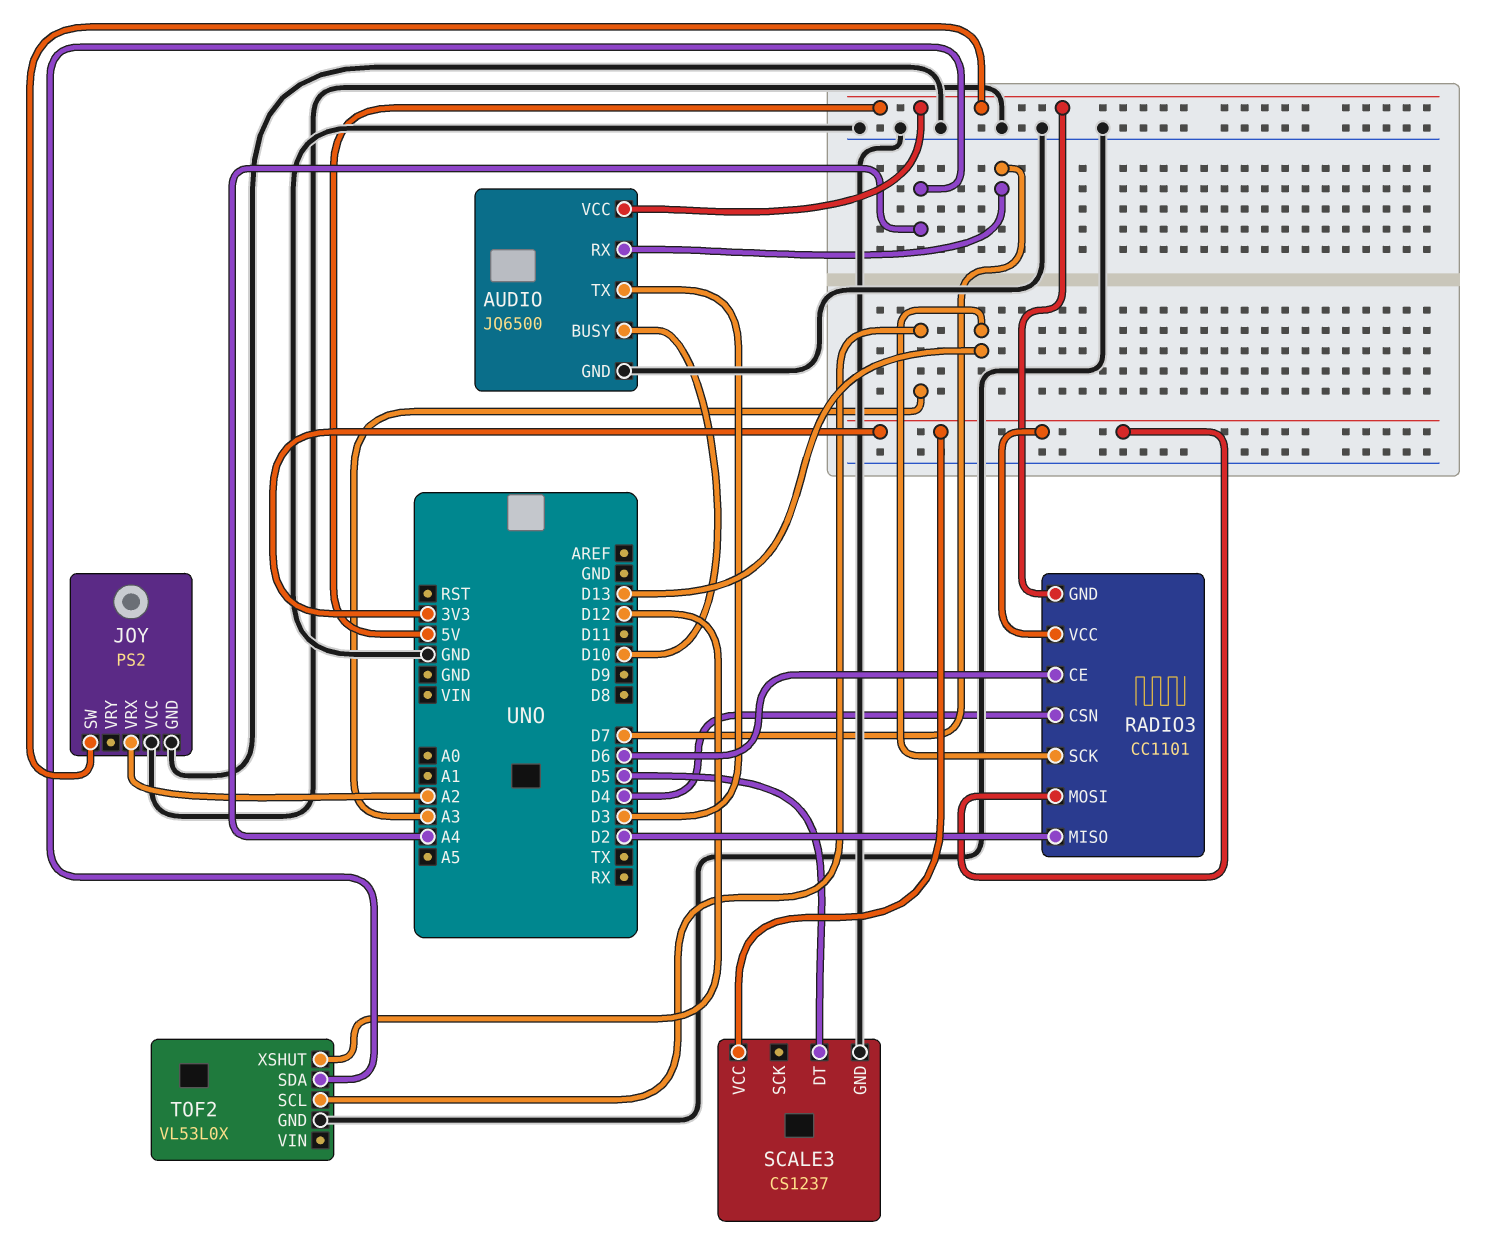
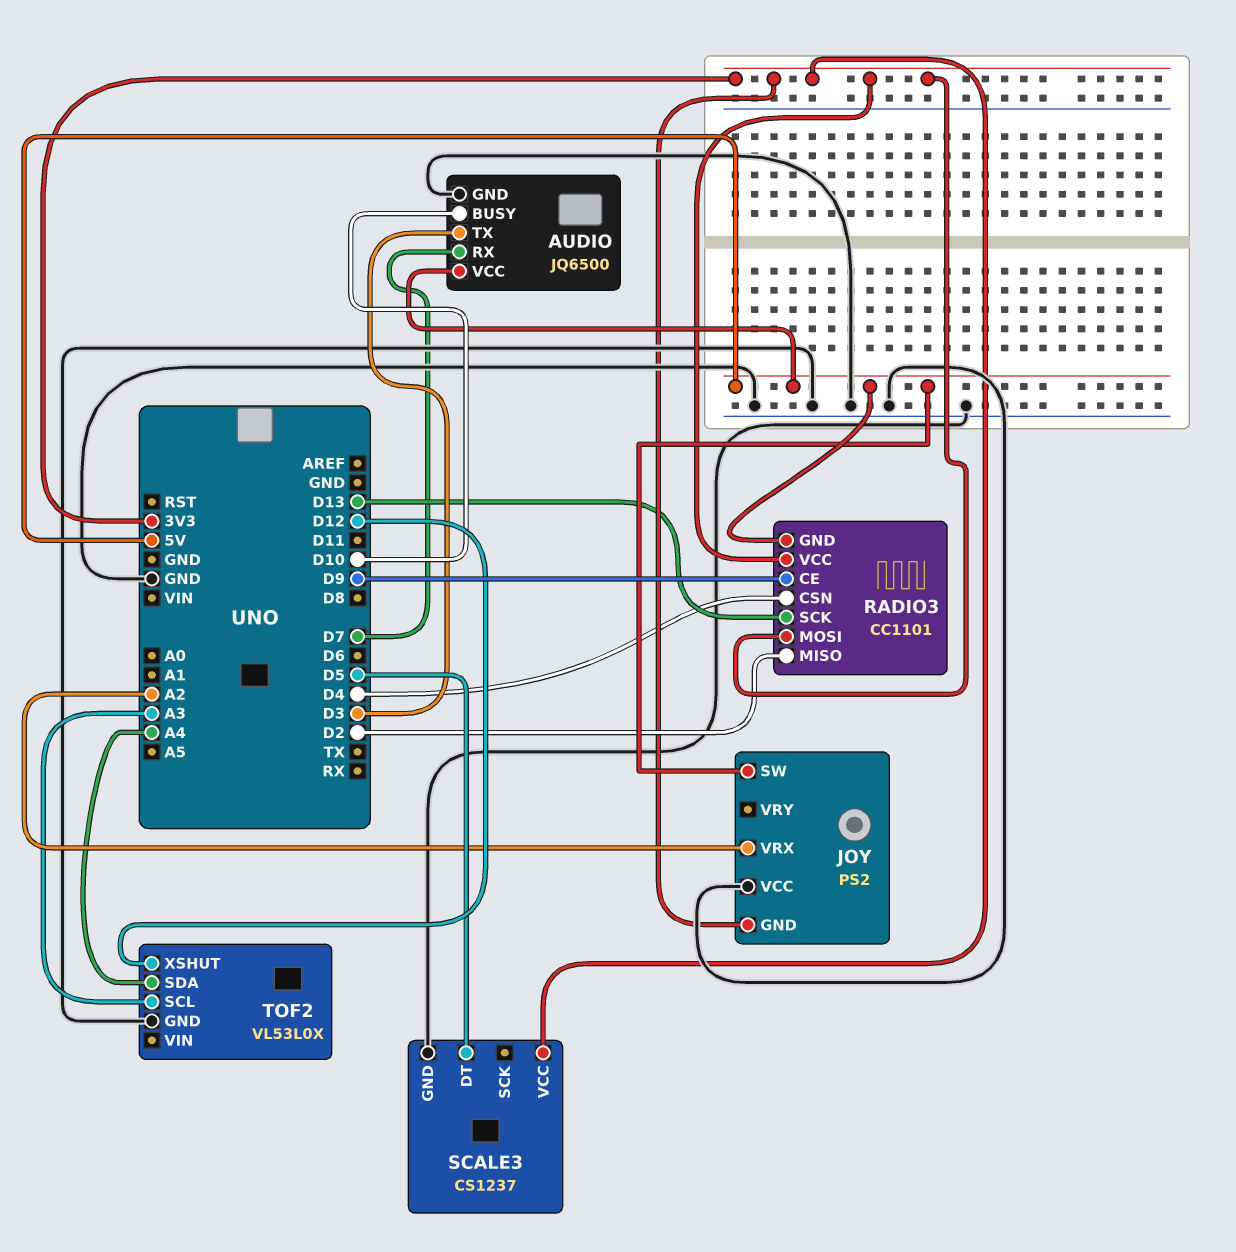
JOY pin GND: GND -> 3V3
RADIO3 pin CE: D6 -> D9

